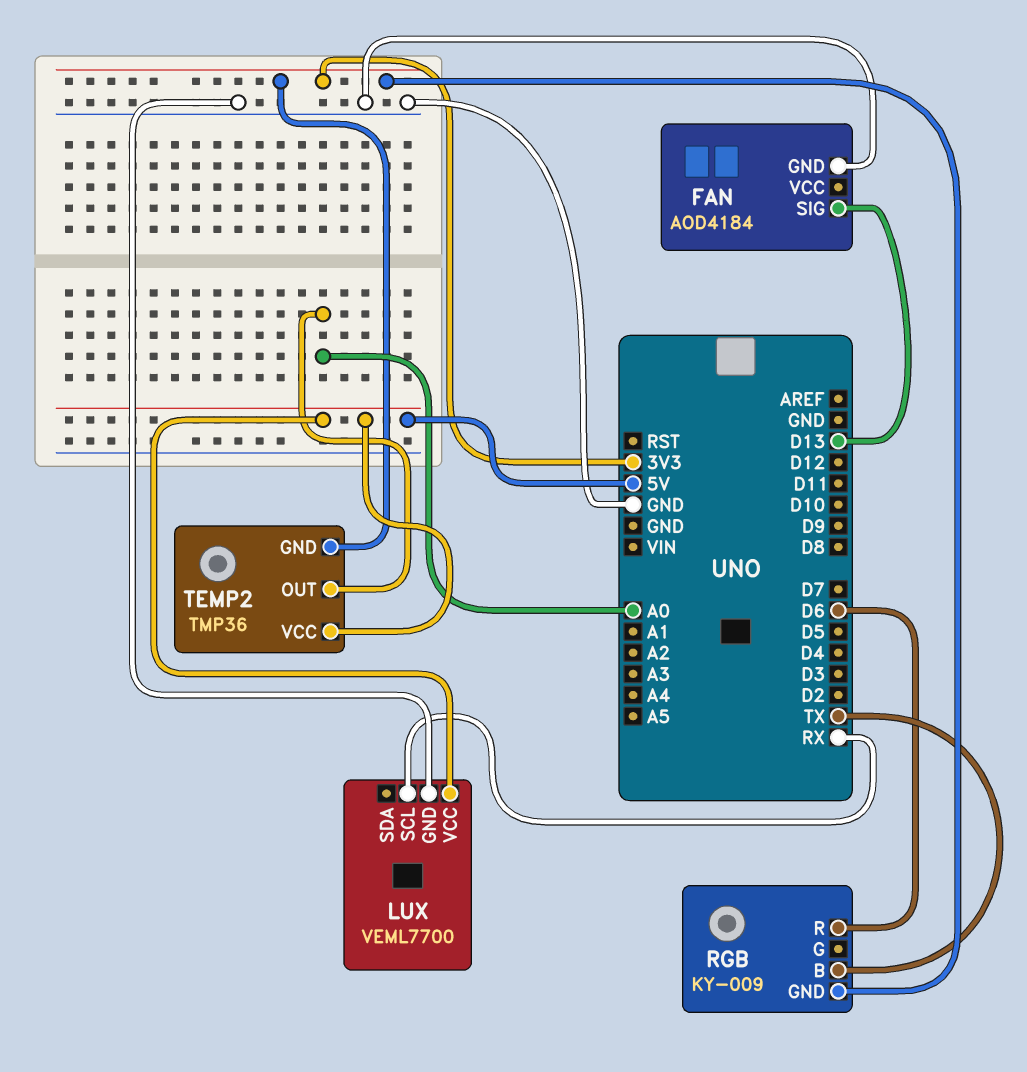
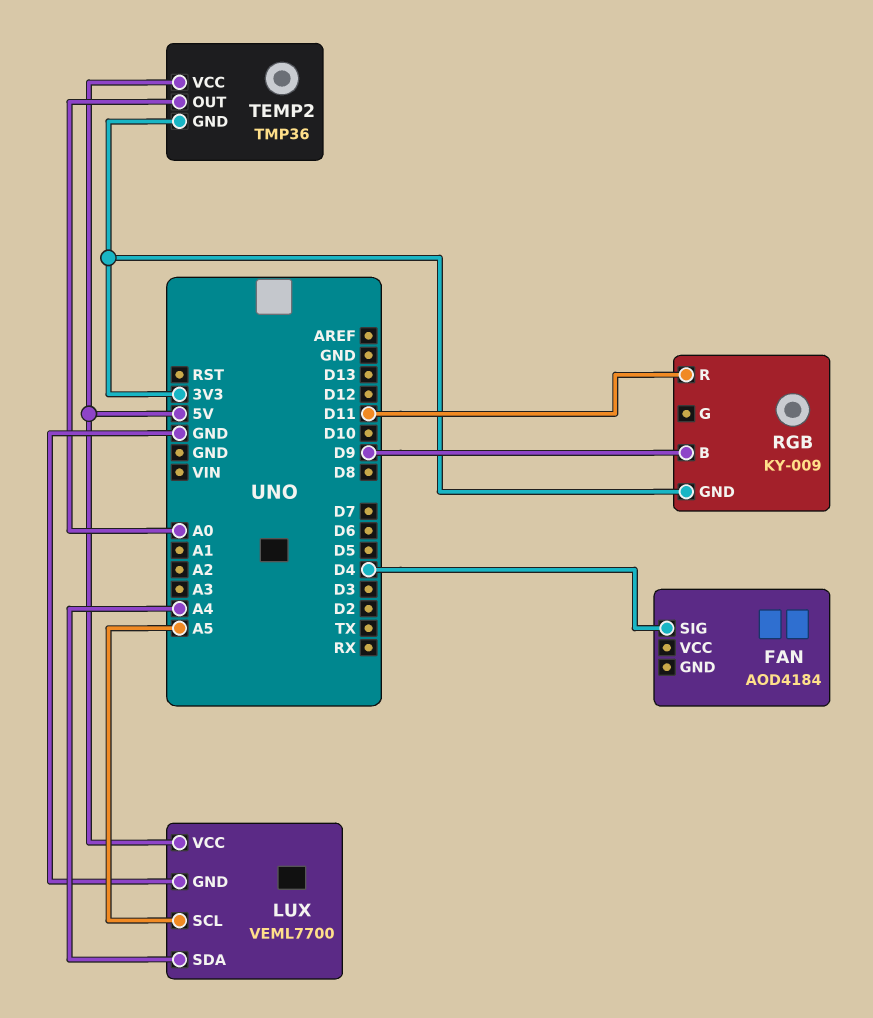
FAN pin GND: GND -> none
FAN pin SIG: D13 -> D4
LUX pin SCL: RX -> A5
LUX pin SDA: none -> A4
RGB pin B: TX -> D9
RGB pin R: D6 -> D11

